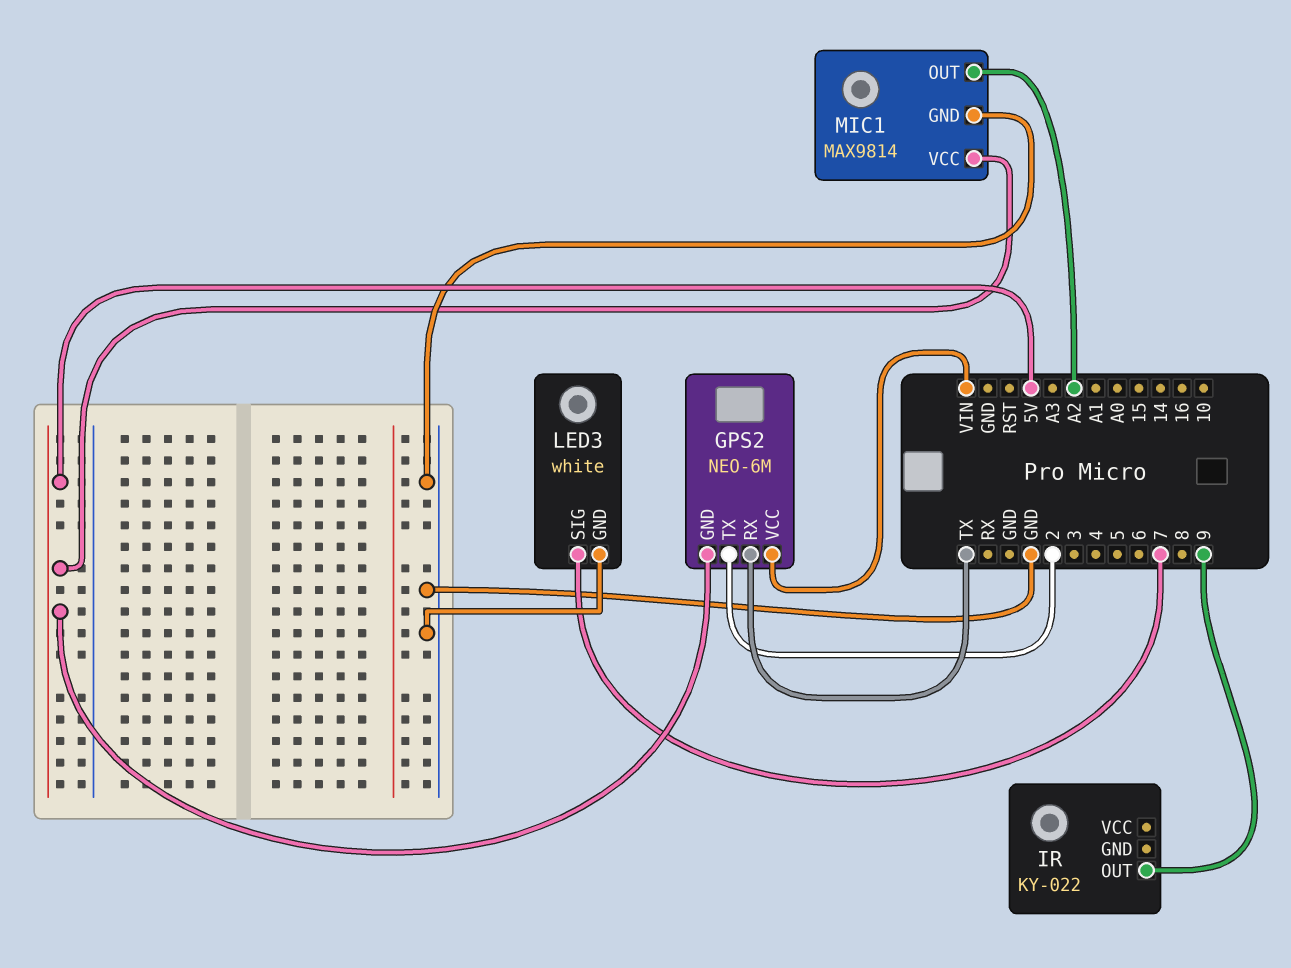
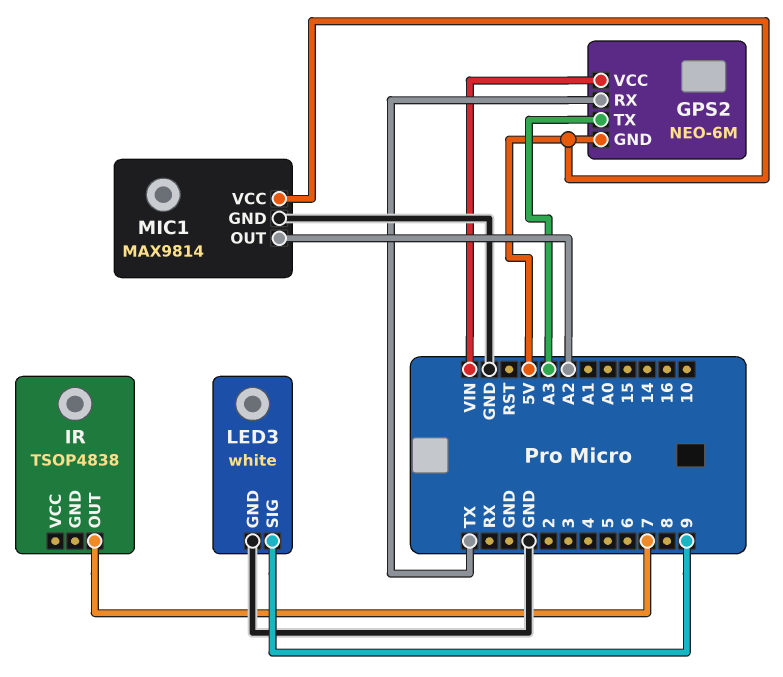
GPS2 pin TX: 2 -> A3
IR: KY-022 -> TSOP4838
IR pin OUT: 9 -> 7
LED3 pin SIG: 7 -> 9

